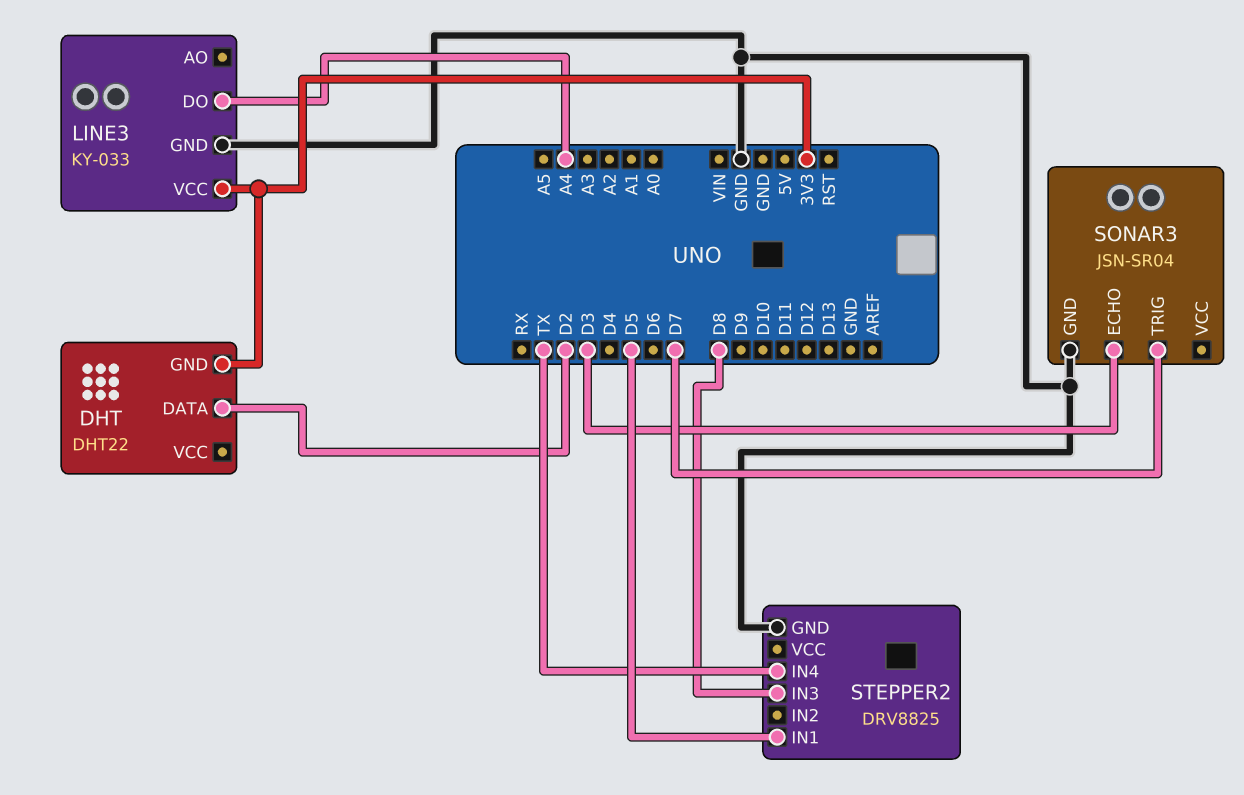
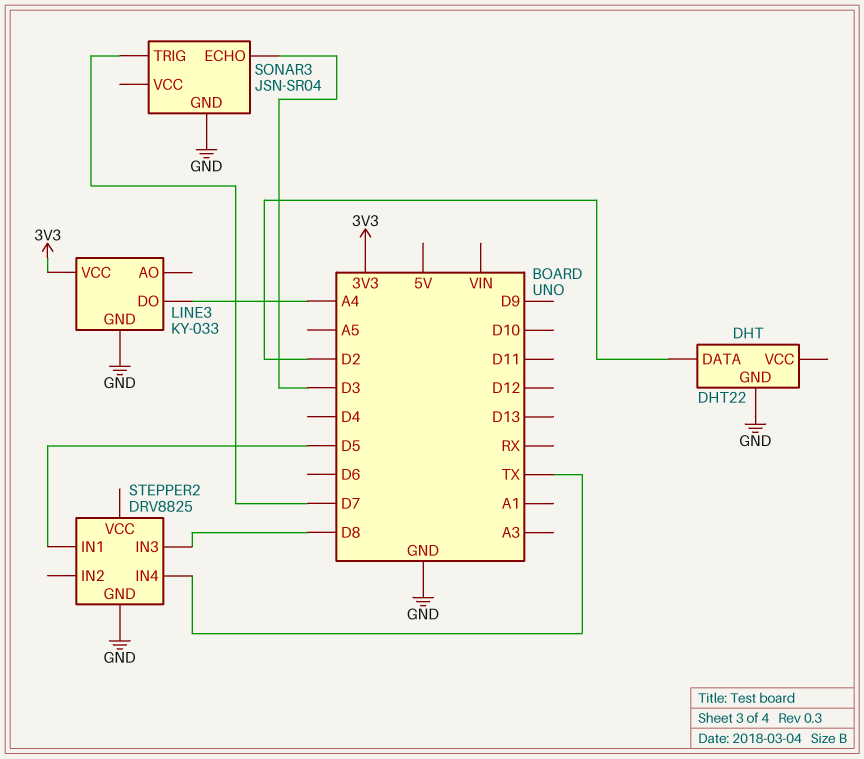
DHT pin GND: 3V3 -> GND

